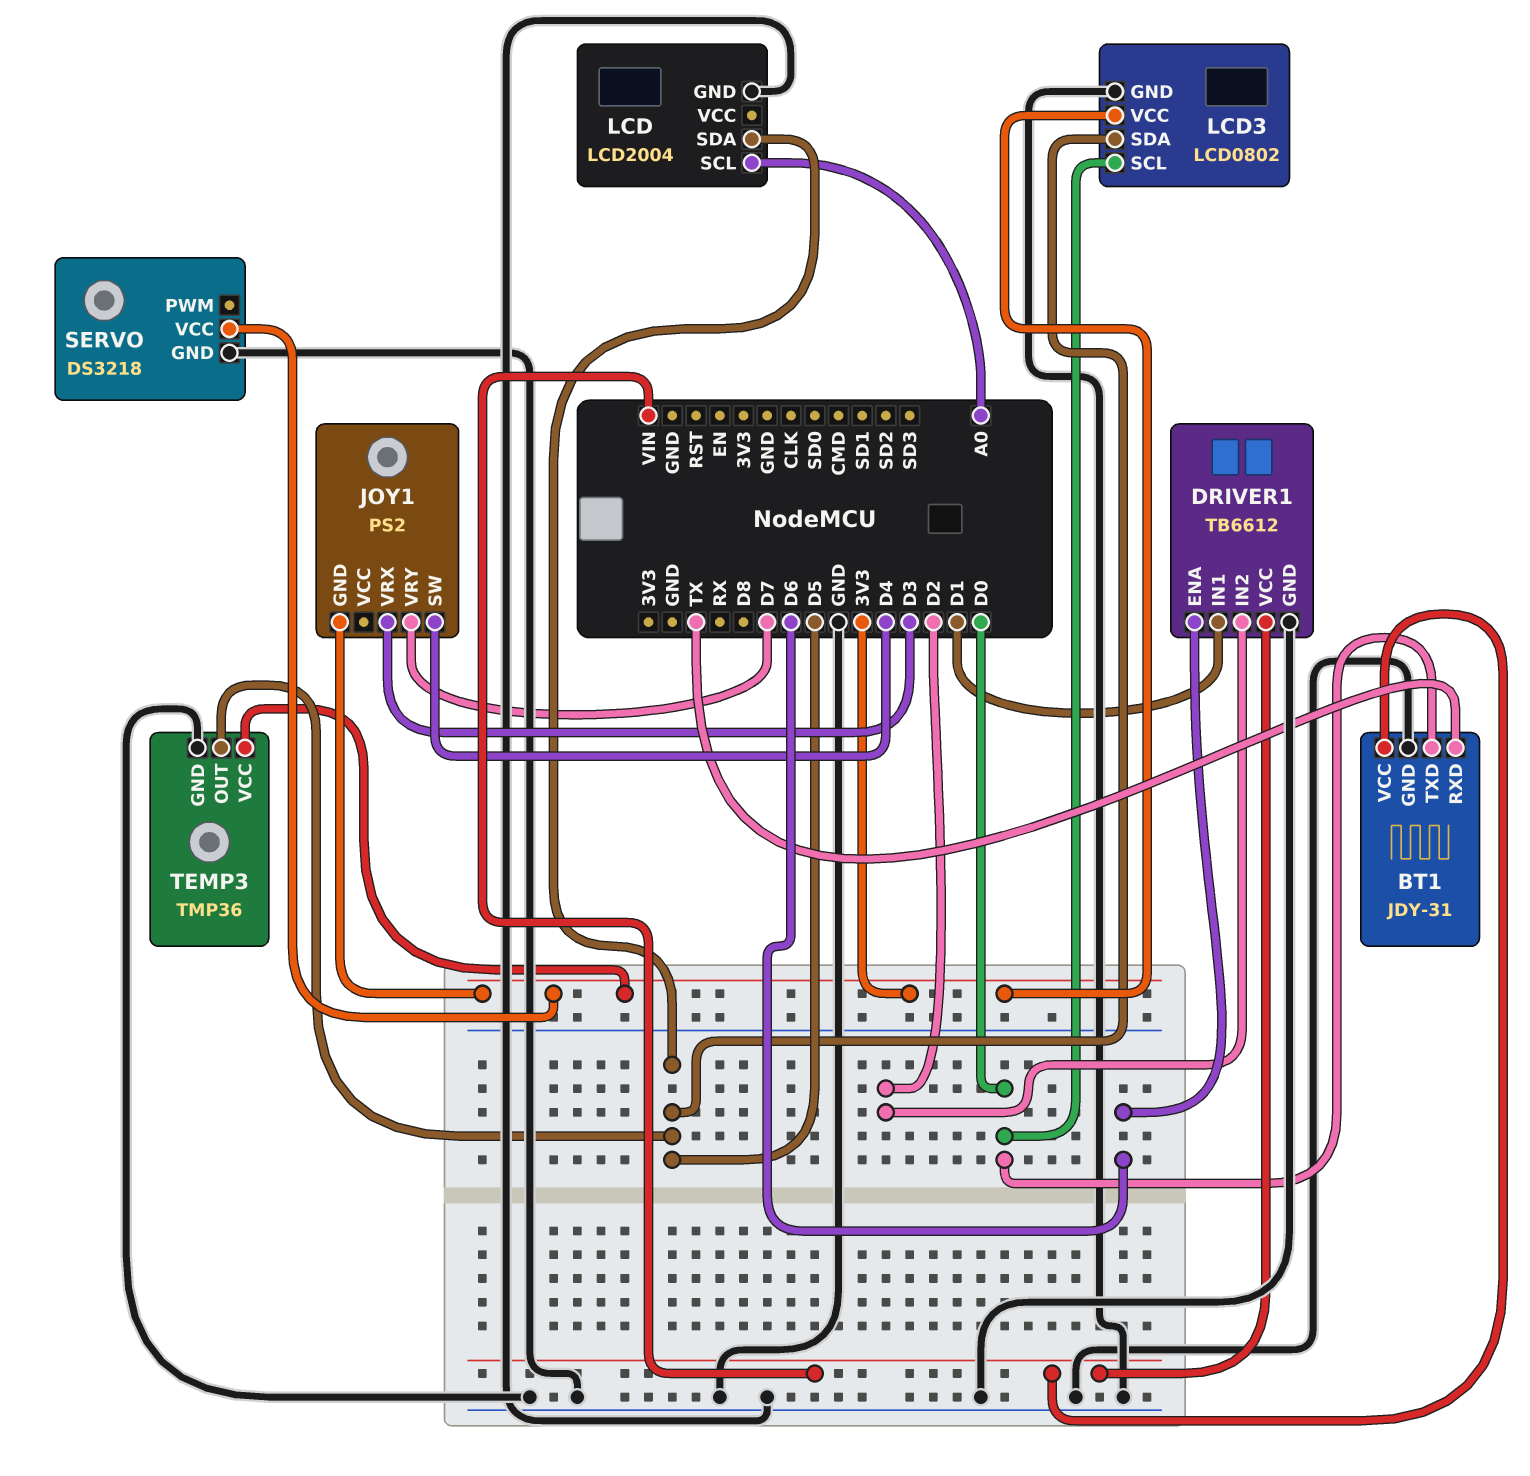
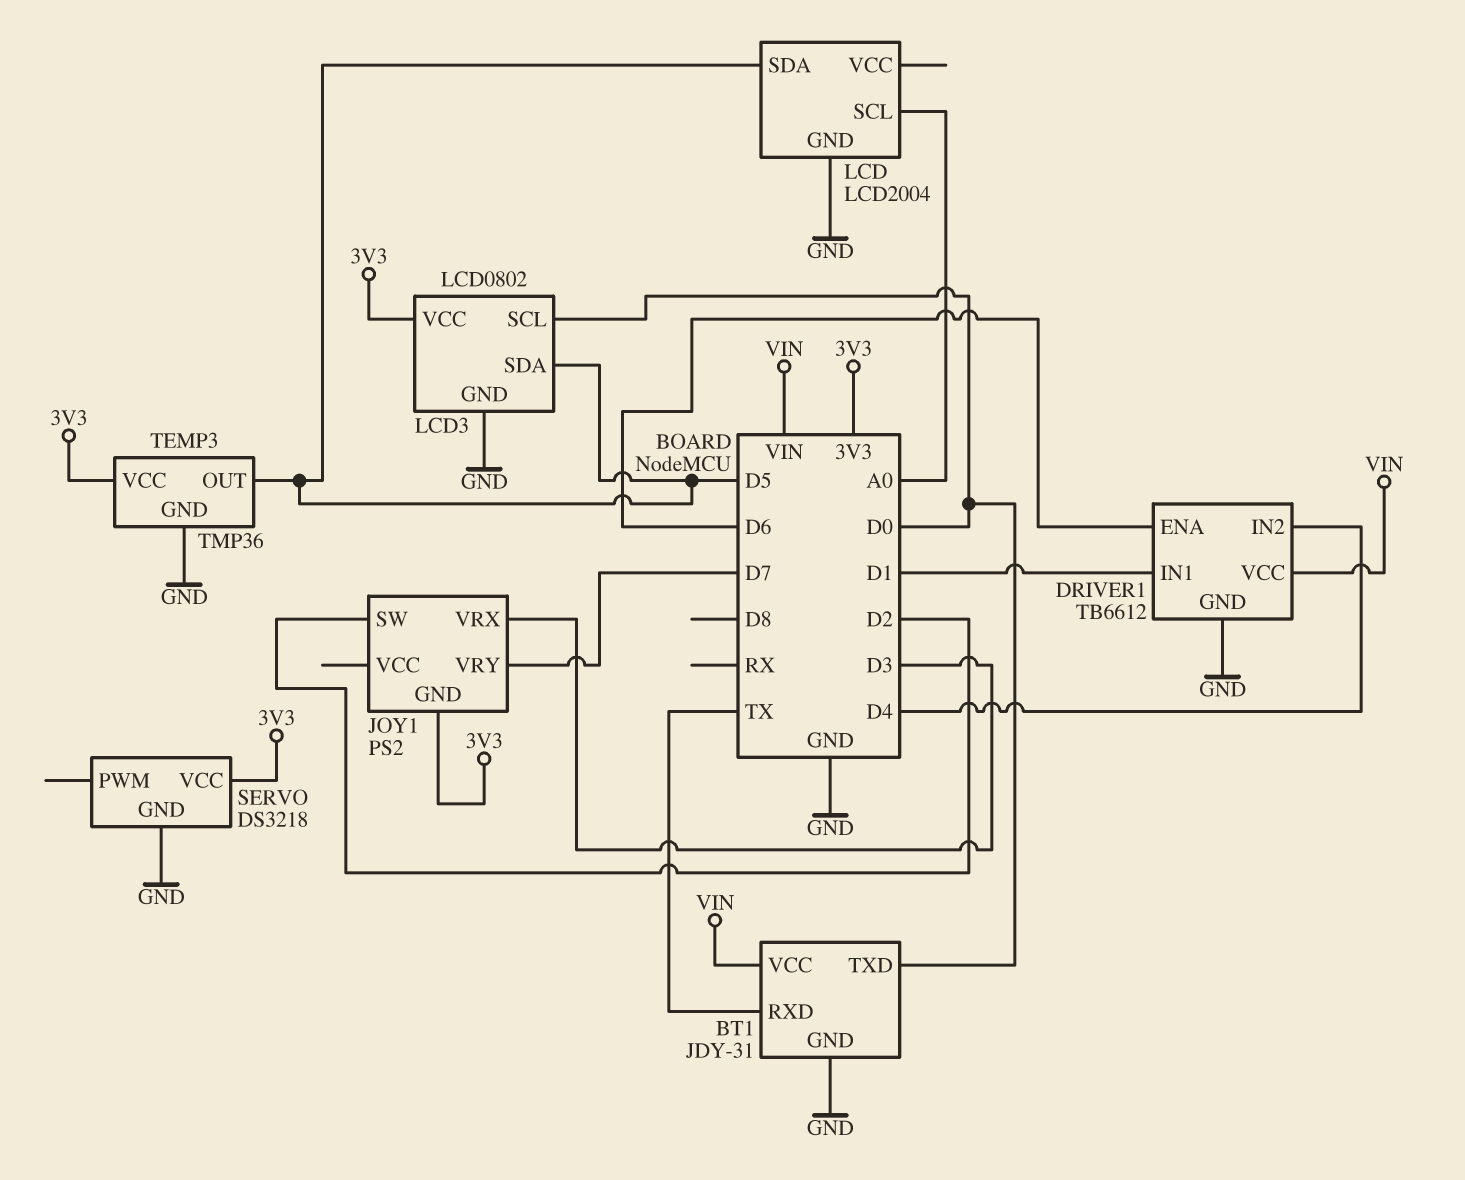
DRIVER1 pin IN2: D2 -> D4
JOY1 pin SW: D4 -> D2

